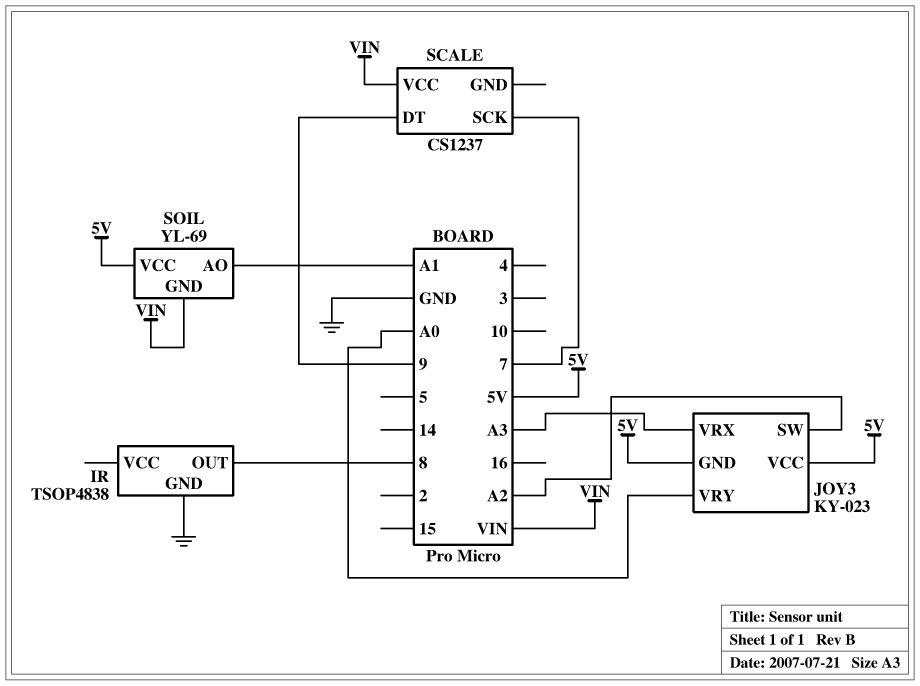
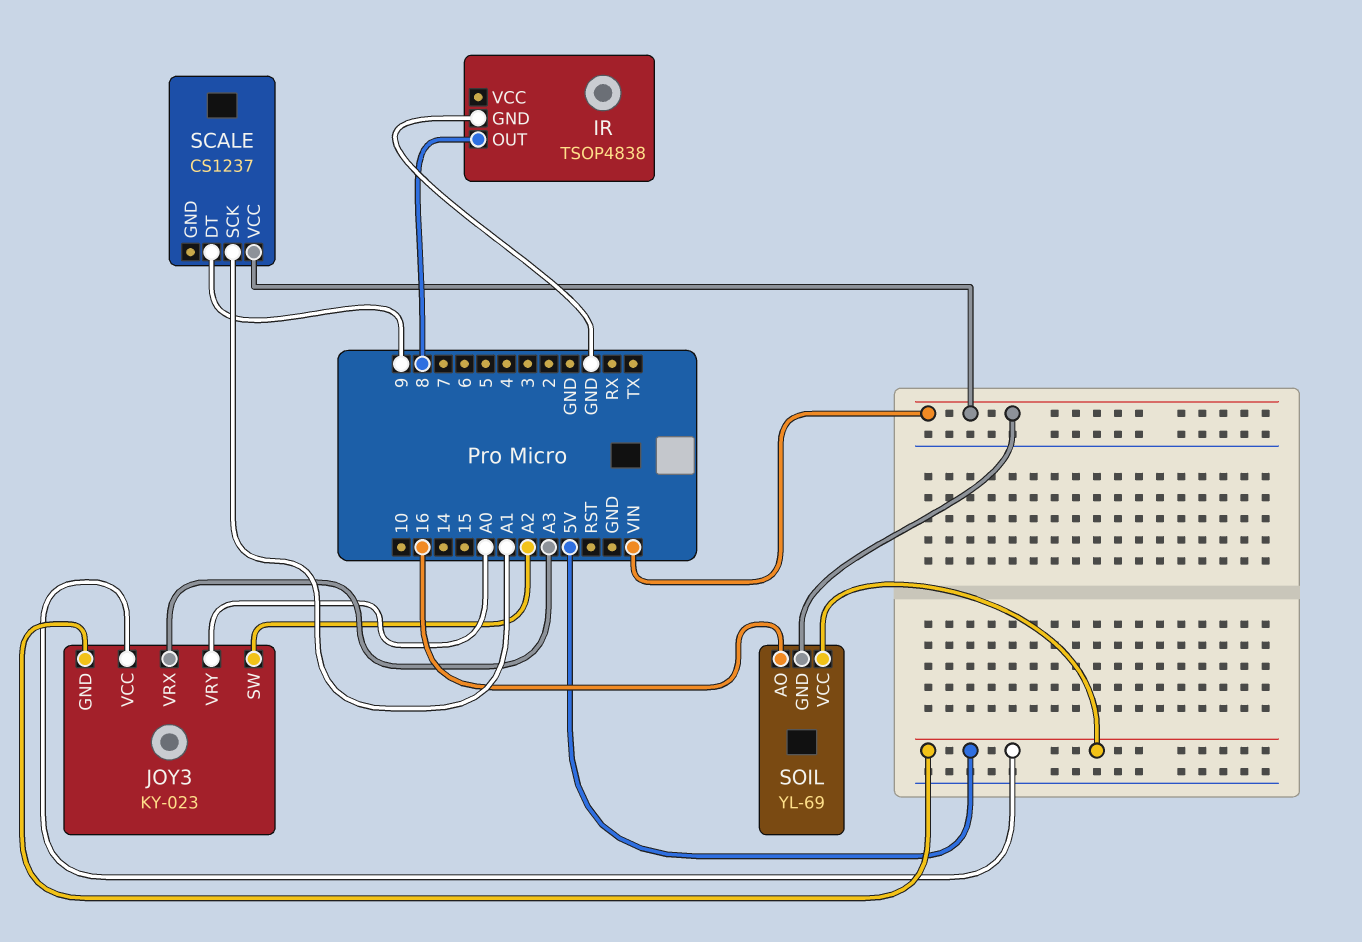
SCALE pin SCK: 7 -> A1
SOIL pin AO: A1 -> 16

